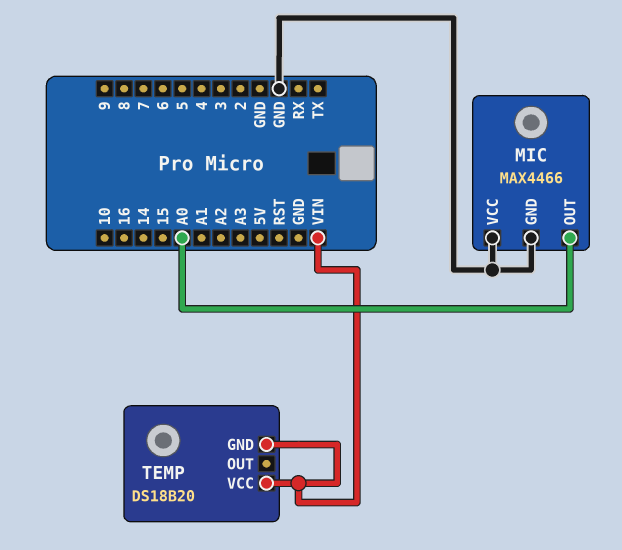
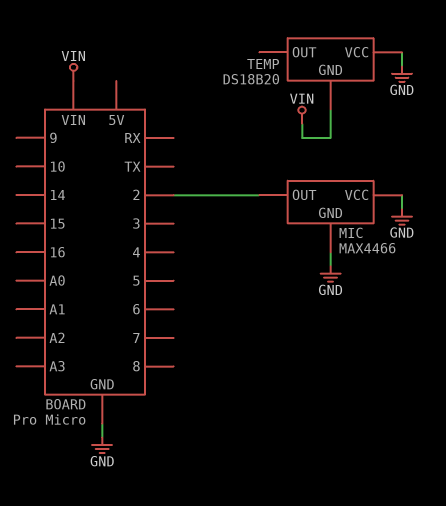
MIC pin OUT: A0 -> 2
TEMP pin VCC: VIN -> GND

